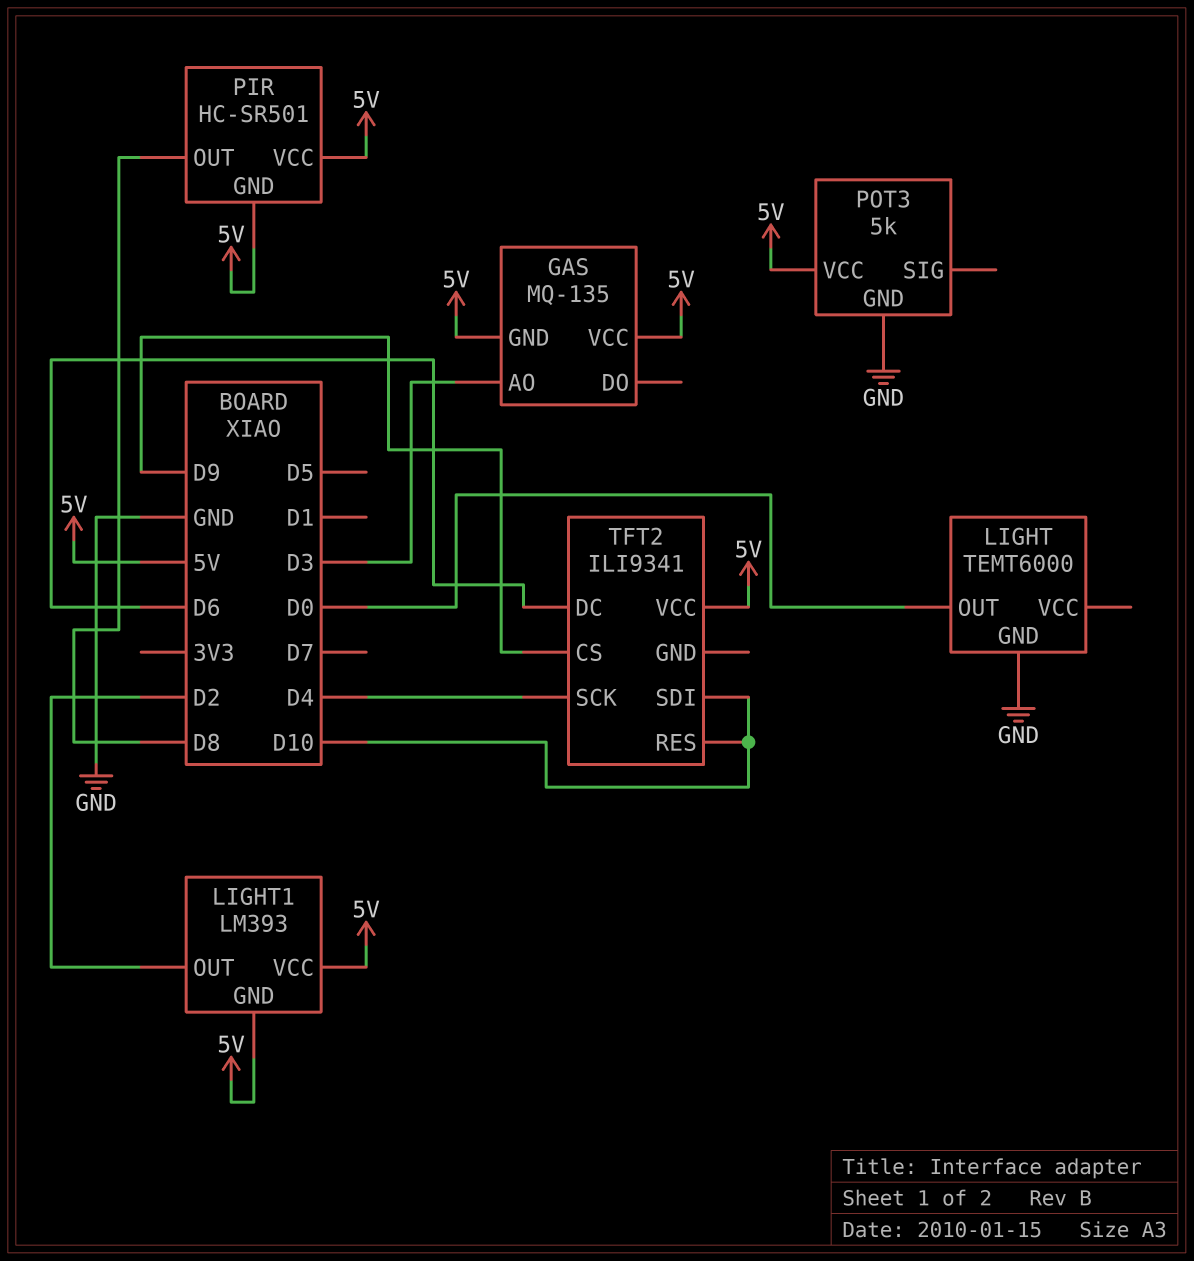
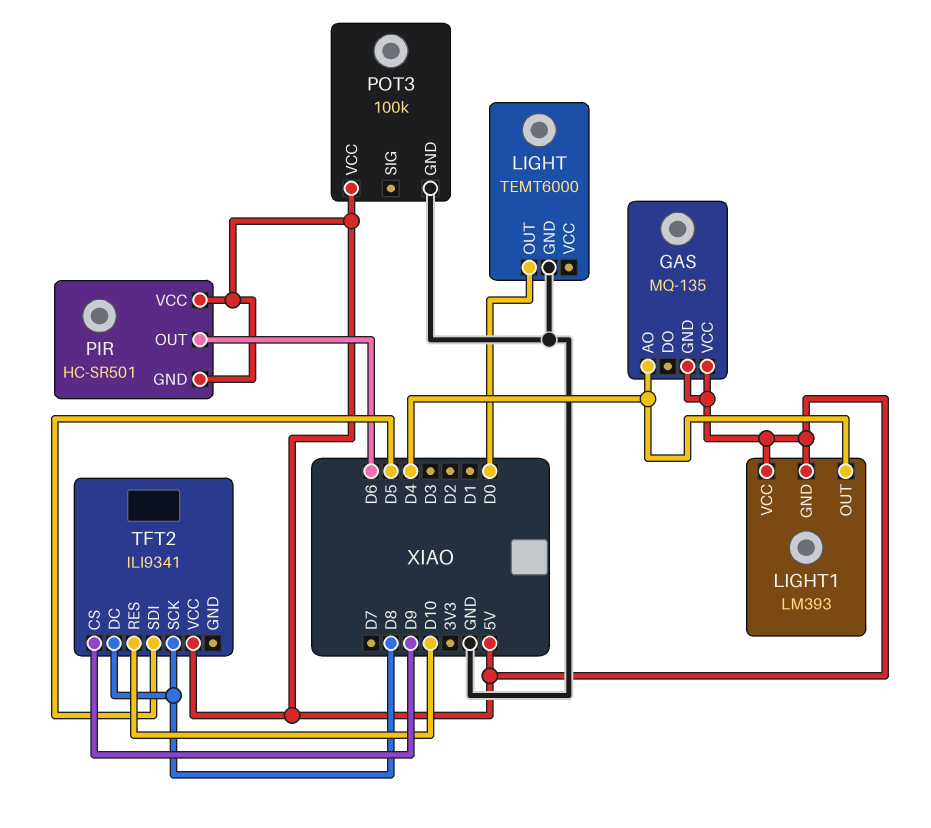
GAS pin AO: D3 -> D4
LIGHT1 pin OUT: D2 -> D4
PIR pin OUT: D8 -> D6
POT3: 5k -> 100k
TFT2 pin DC: D6 -> D8
TFT2 pin SCK: D4 -> D8
TFT2 pin SDI: D10 -> D5

